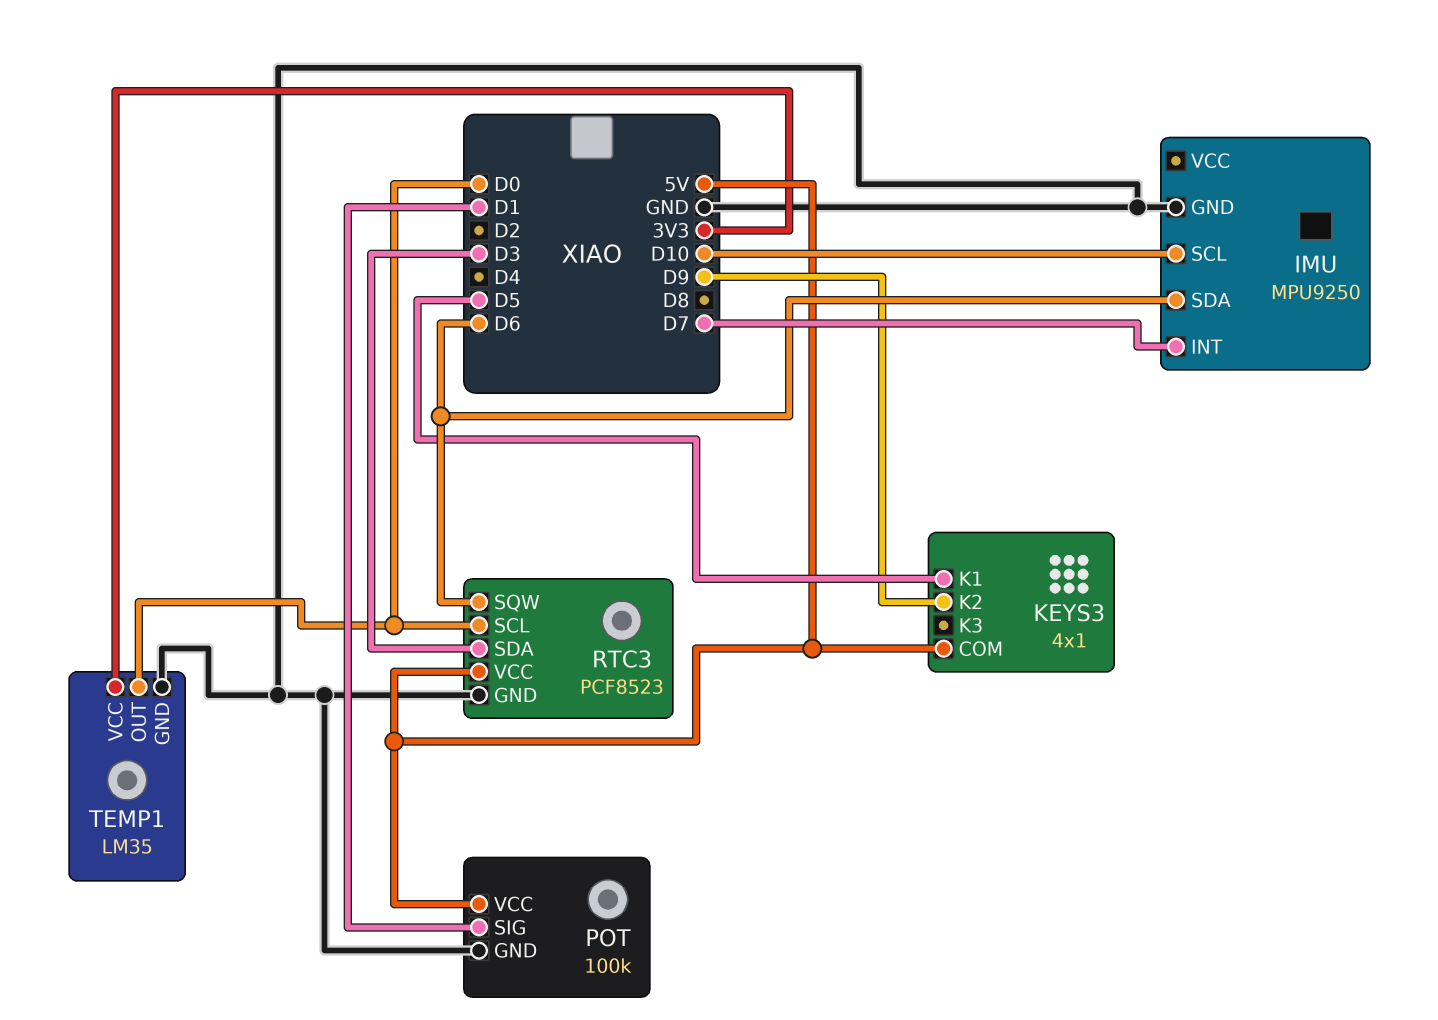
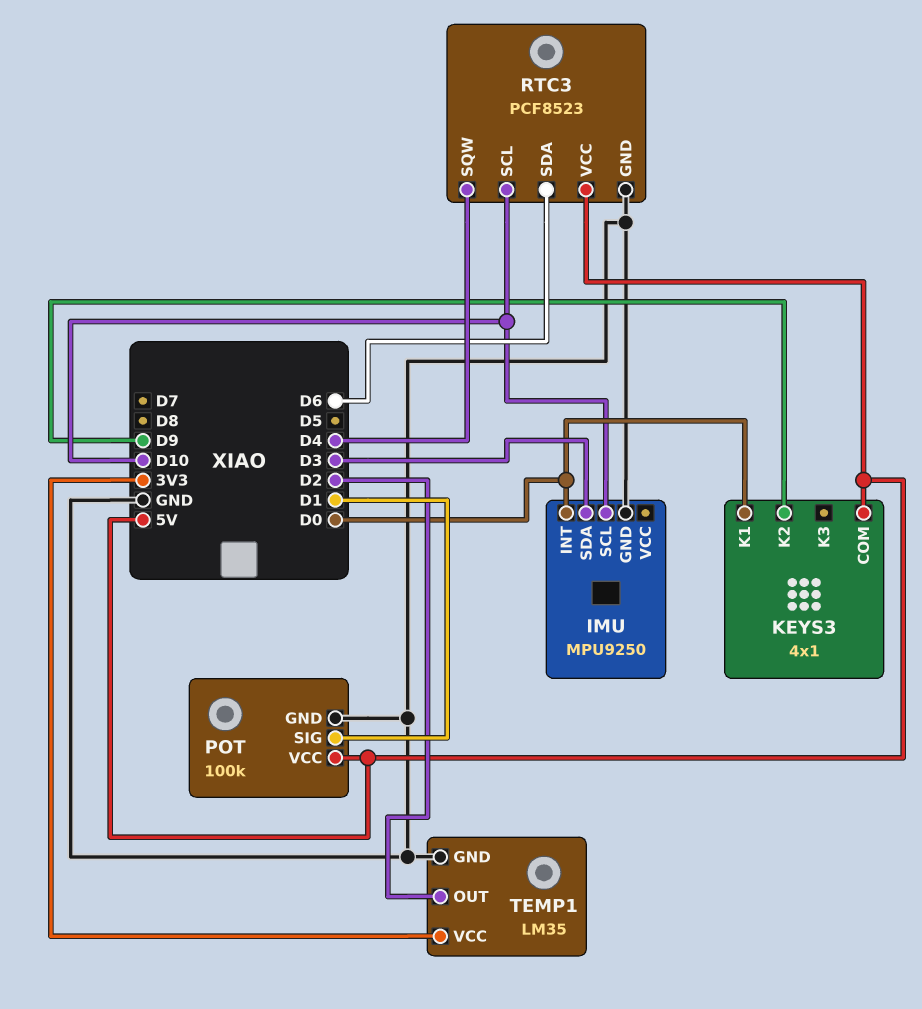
IMU pin INT: D7 -> D0
IMU pin SDA: D6 -> D3
KEYS3 pin K1: D5 -> D0
RTC3 pin SCL: D0 -> D10
RTC3 pin SDA: D3 -> D6
RTC3 pin SQW: D6 -> D4
TEMP1 pin OUT: D0 -> D2

